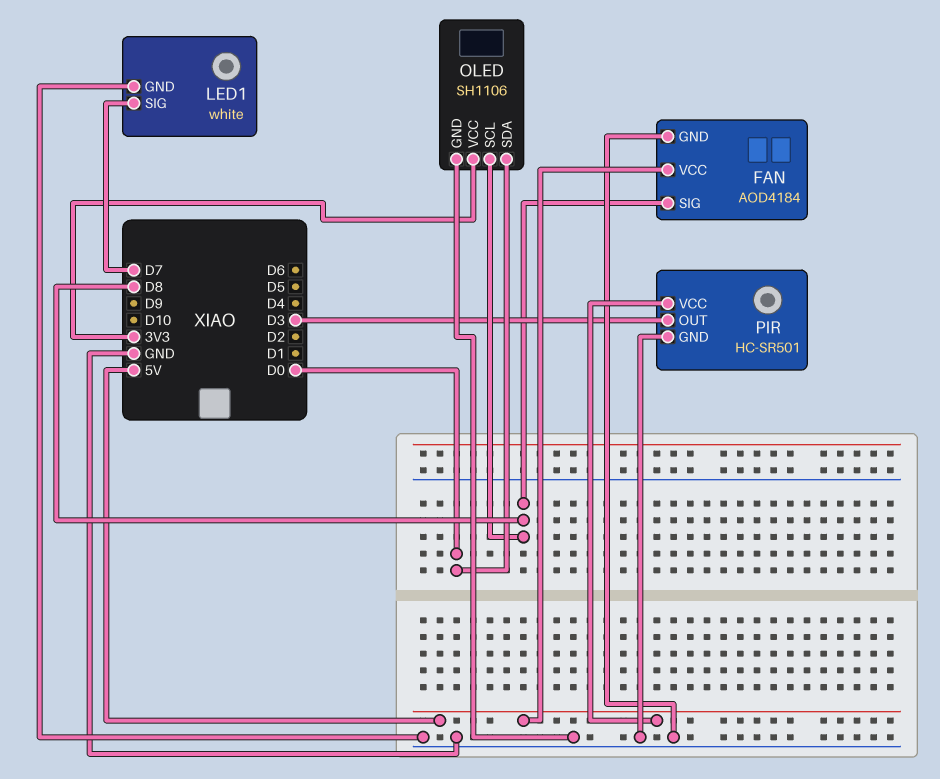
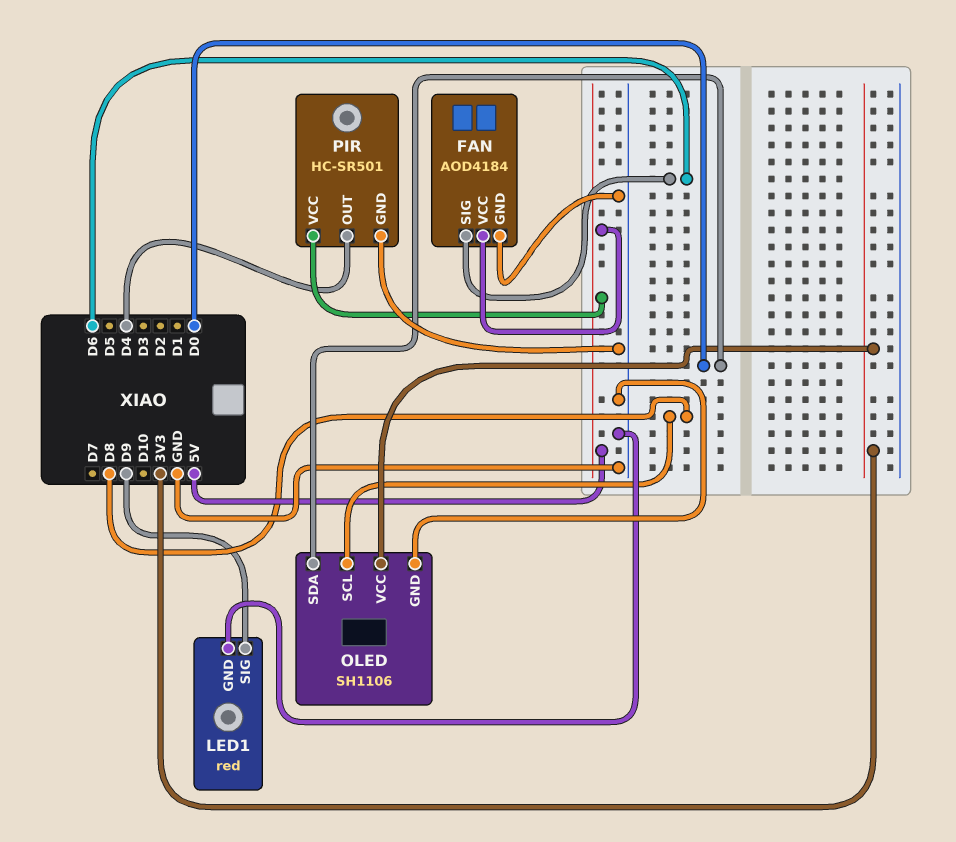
FAN pin SIG: D8 -> D6
LED1: white -> red
LED1 pin SIG: D7 -> D9
PIR pin OUT: D3 -> D4

